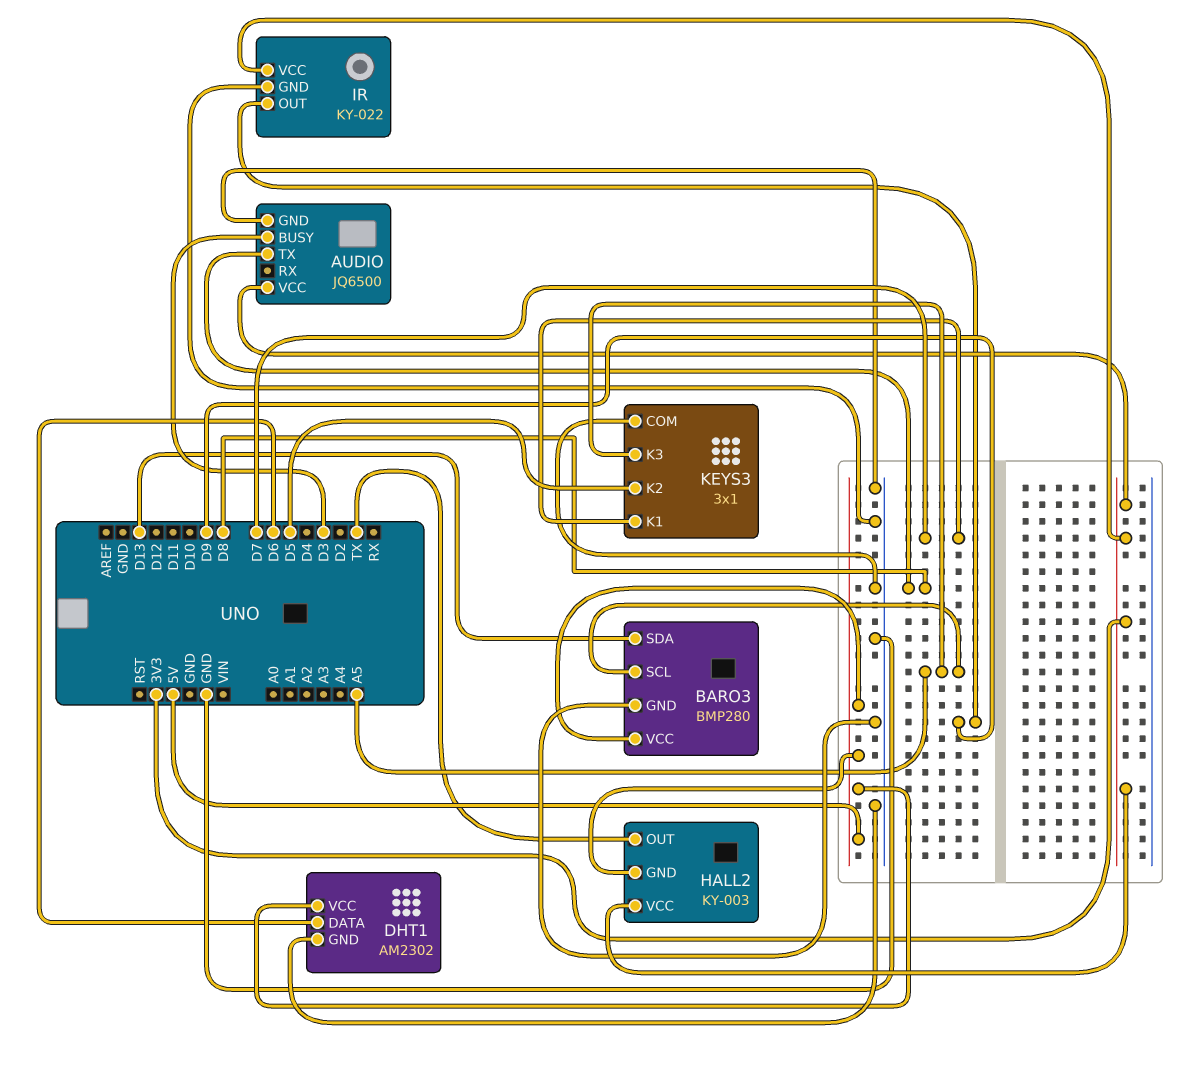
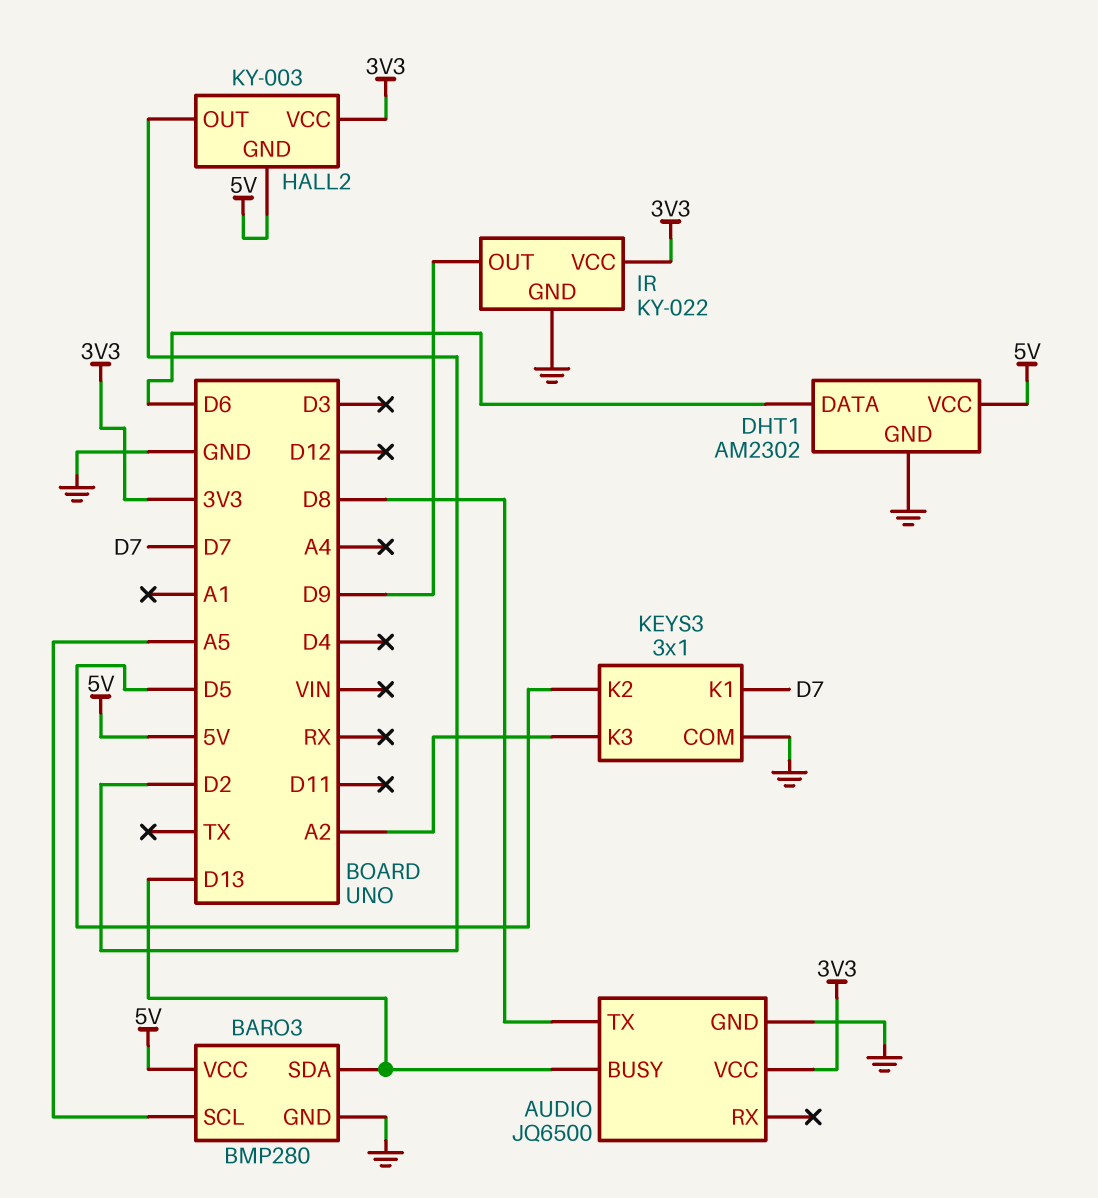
AUDIO pin BUSY: D3 -> D13
HALL2 pin OUT: TX -> D2
KEYS3 pin K3: A5 -> A2

